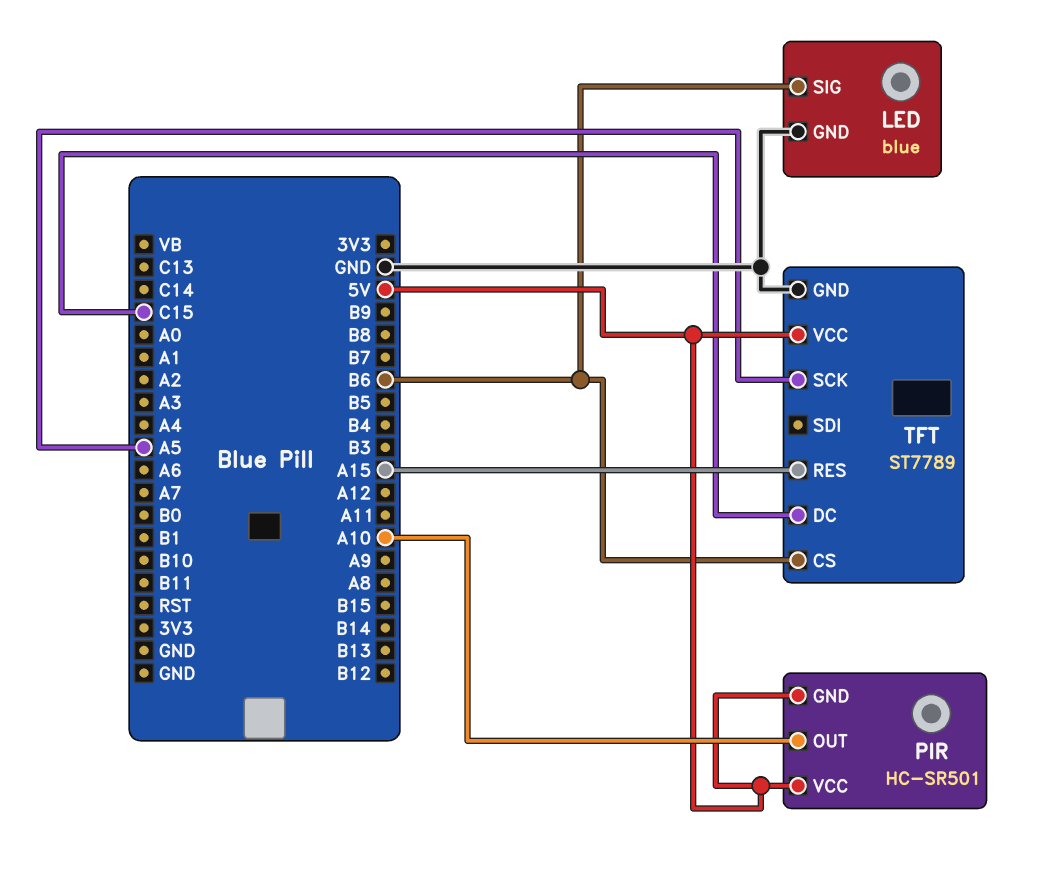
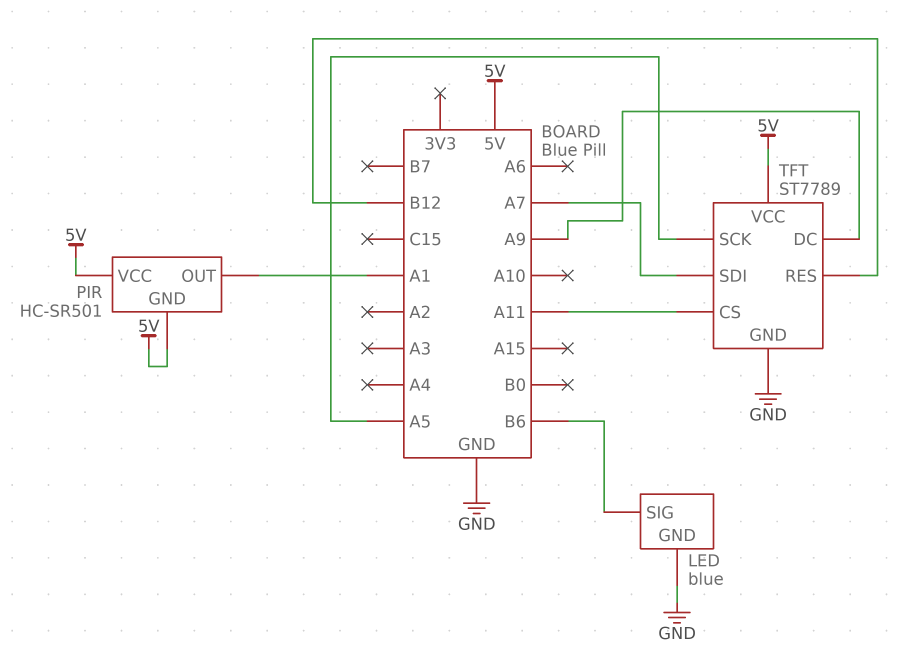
PIR pin OUT: A10 -> A1
TFT pin CS: B6 -> A11
TFT pin DC: C15 -> A9
TFT pin RES: A15 -> B12
TFT pin SDI: none -> A7

